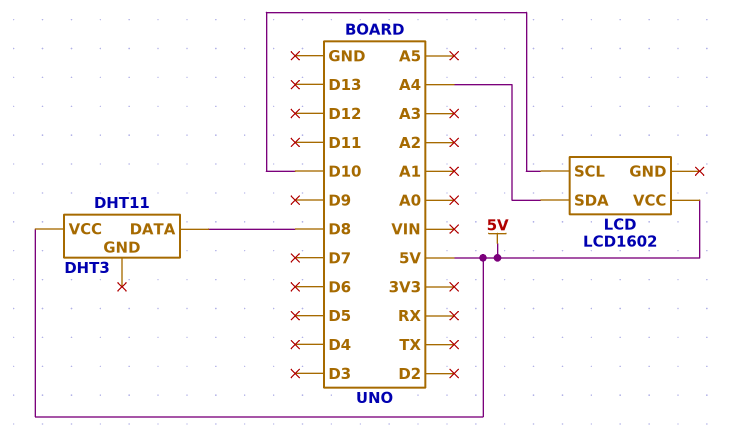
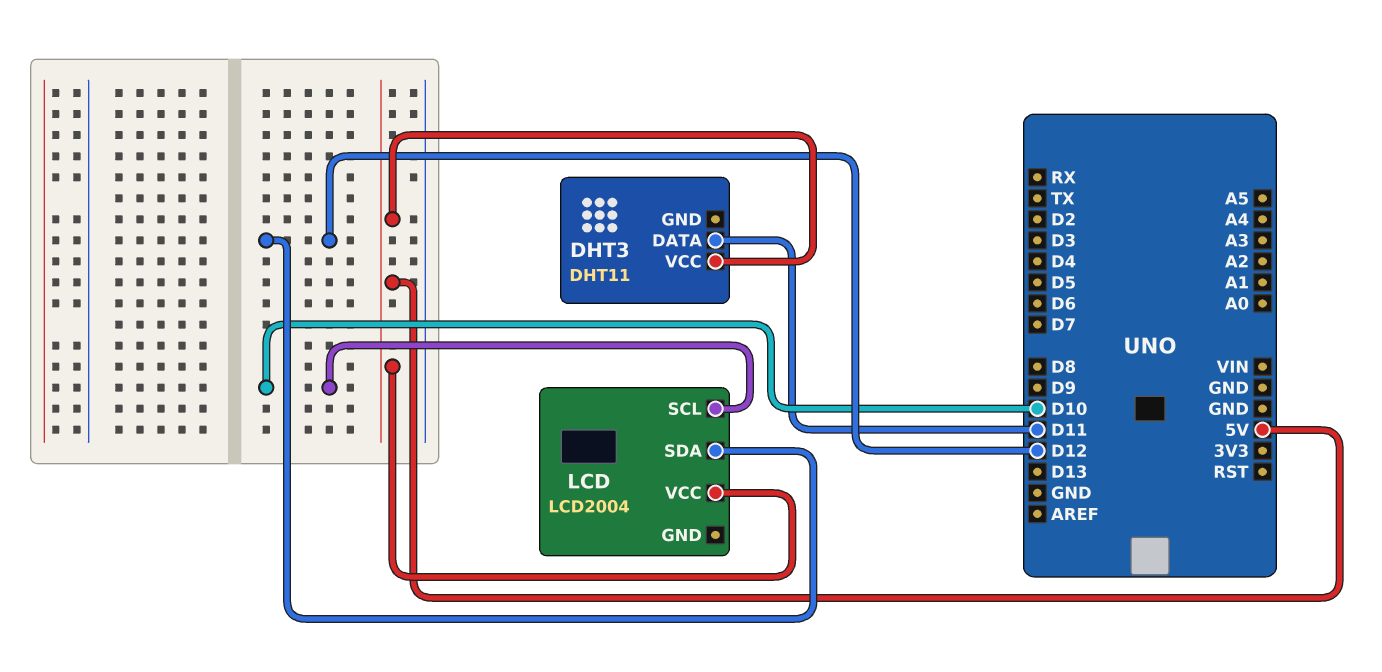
DHT3 pin DATA: D8 -> D11
LCD: LCD1602 -> LCD2004
LCD pin SDA: A4 -> D12

